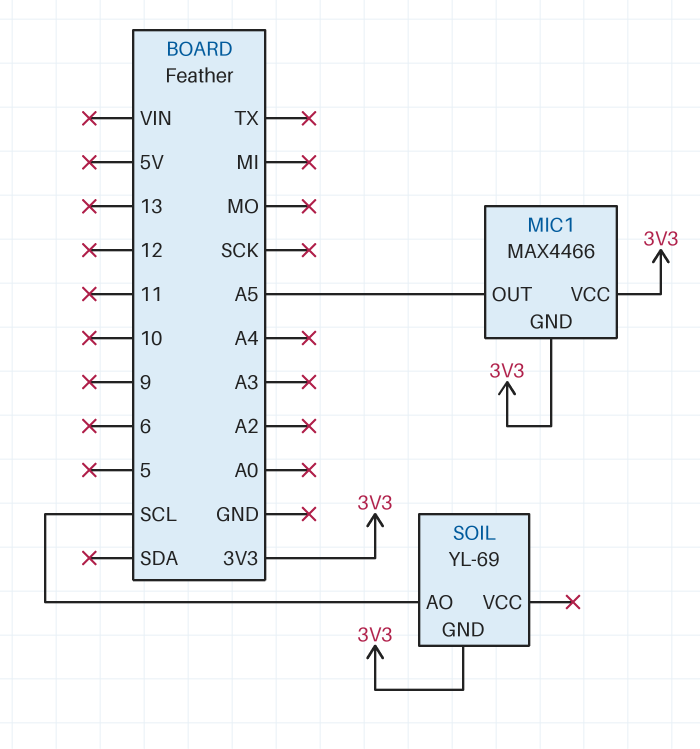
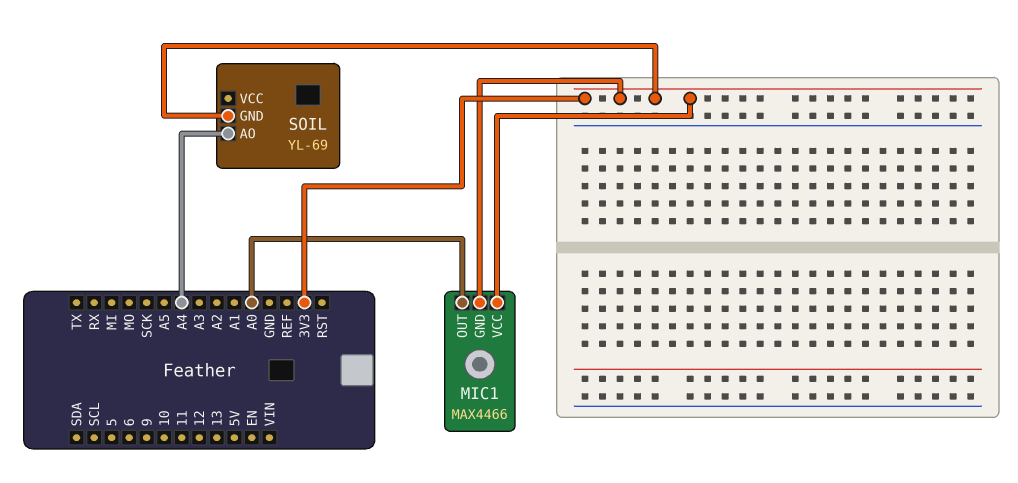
MIC1 pin OUT: A5 -> A0
SOIL pin AO: SCL -> A4

